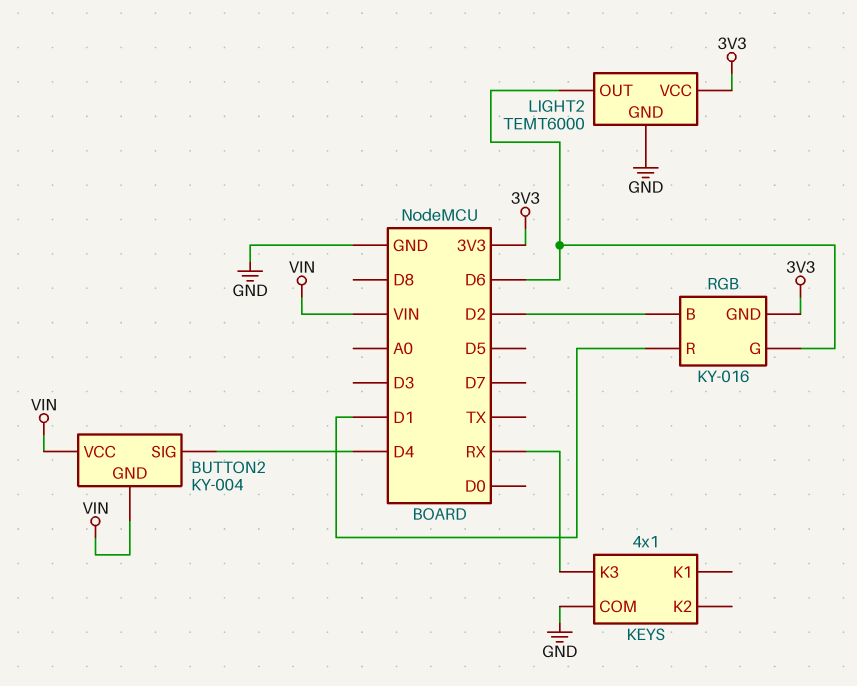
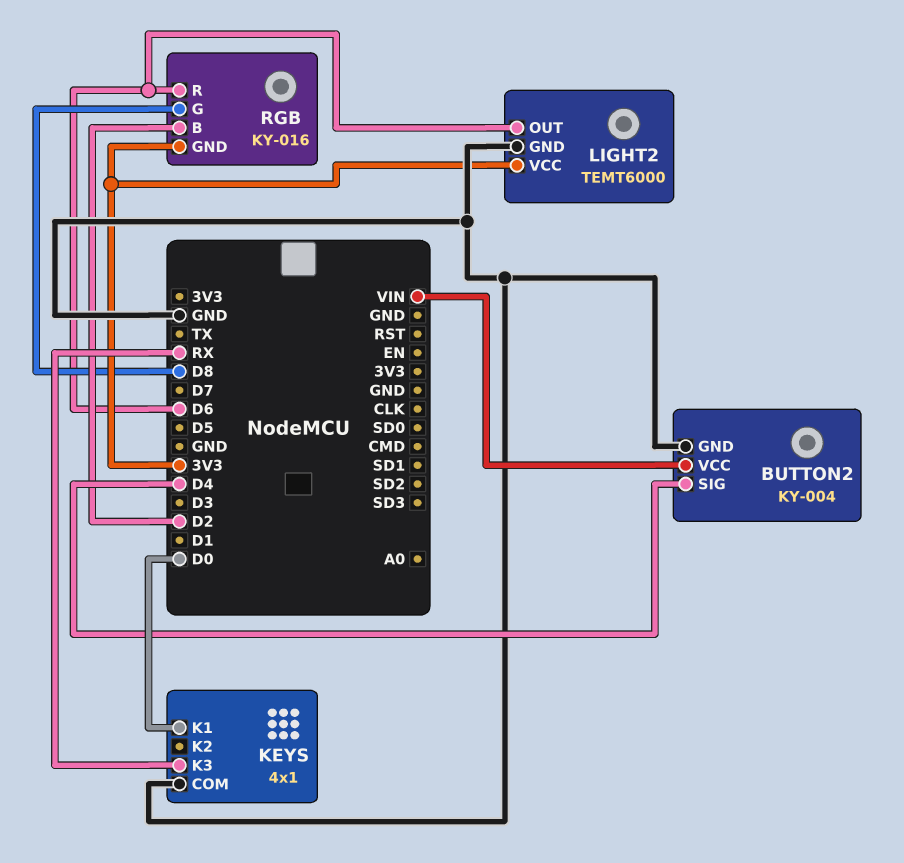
BUTTON2 pin GND: VIN -> GND
KEYS pin K1: none -> D0
RGB pin G: D6 -> D8
RGB pin R: D1 -> D6

